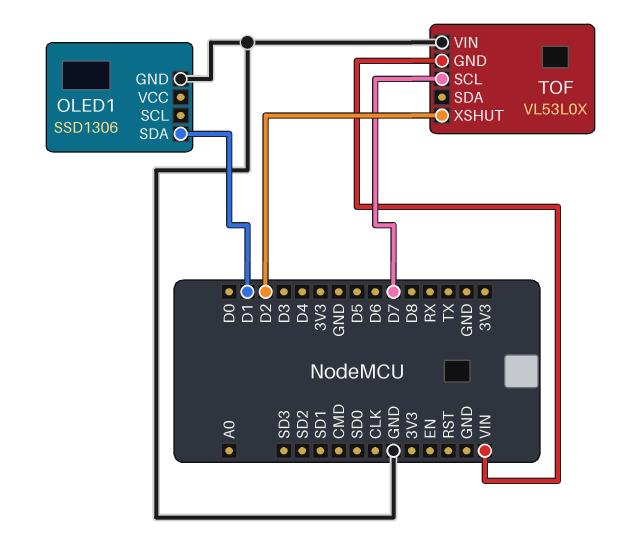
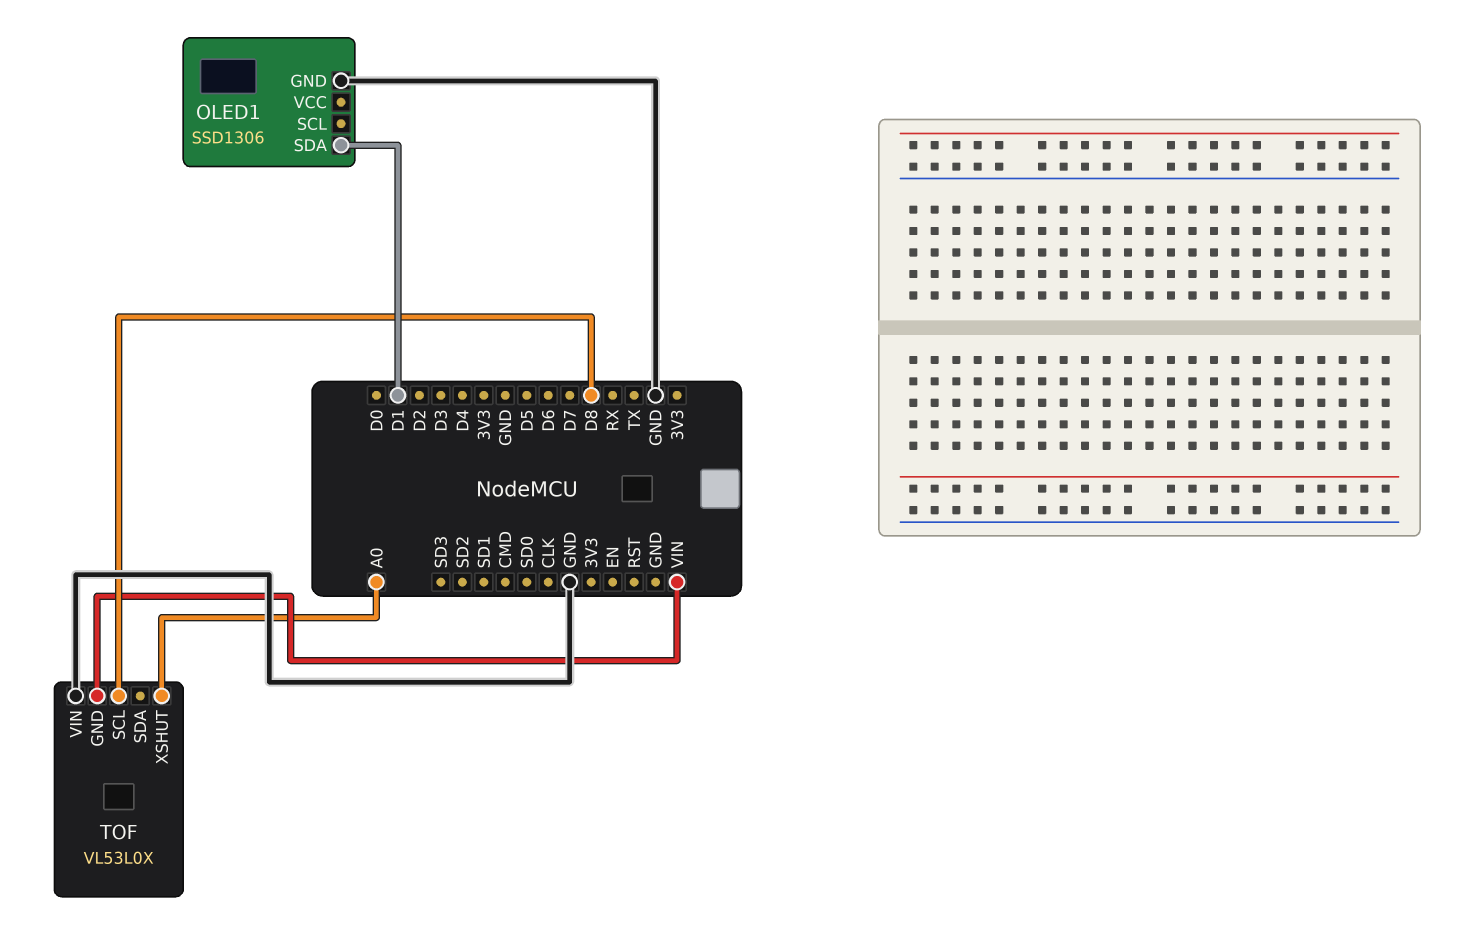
TOF pin SCL: D7 -> D8
TOF pin XSHUT: D2 -> A0

